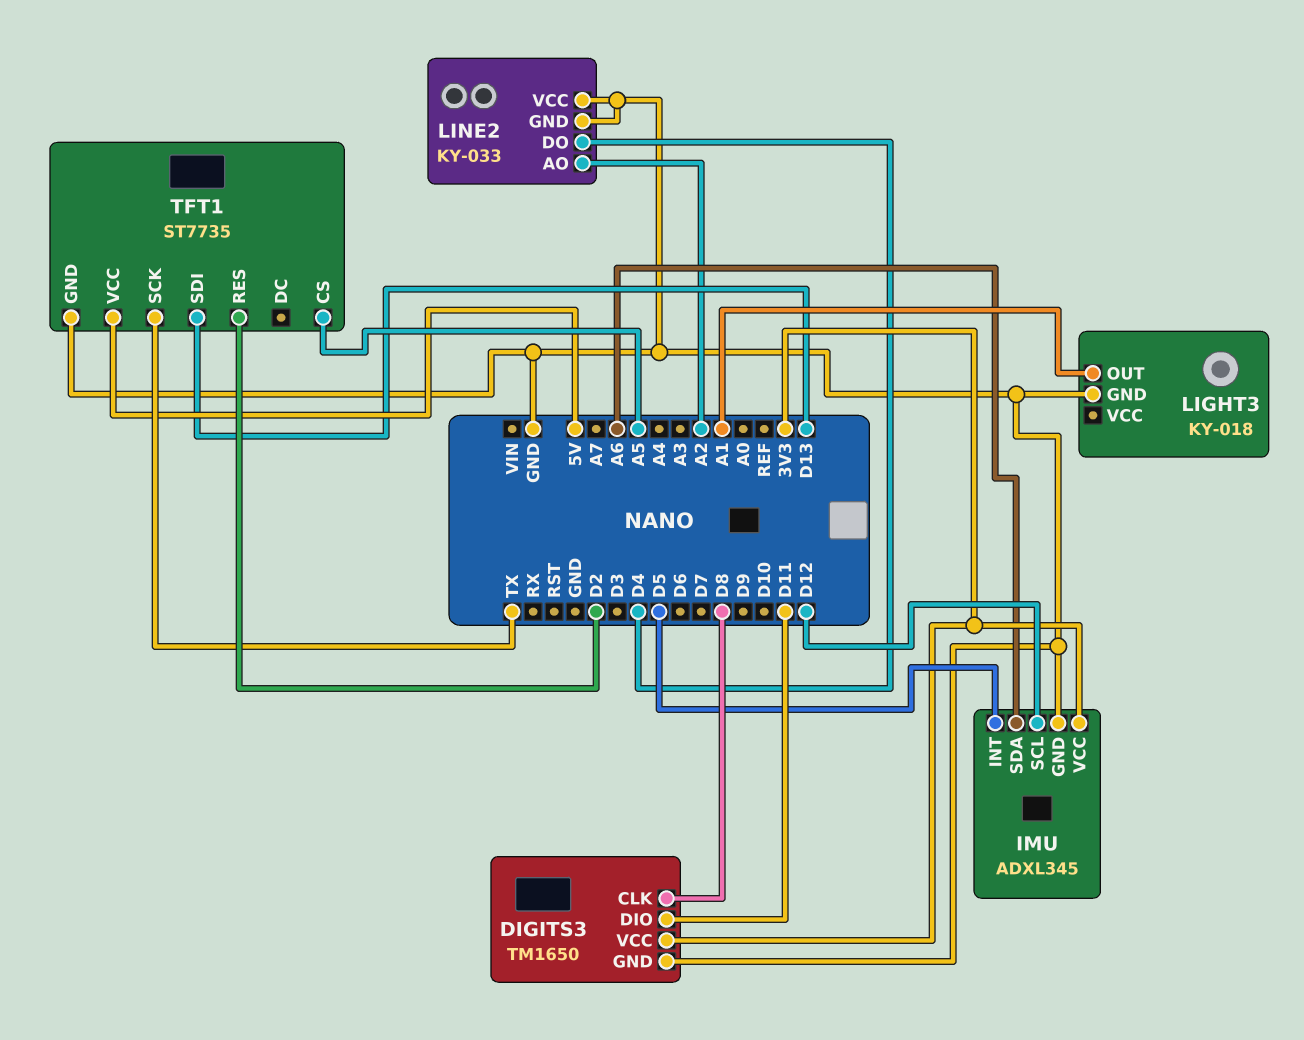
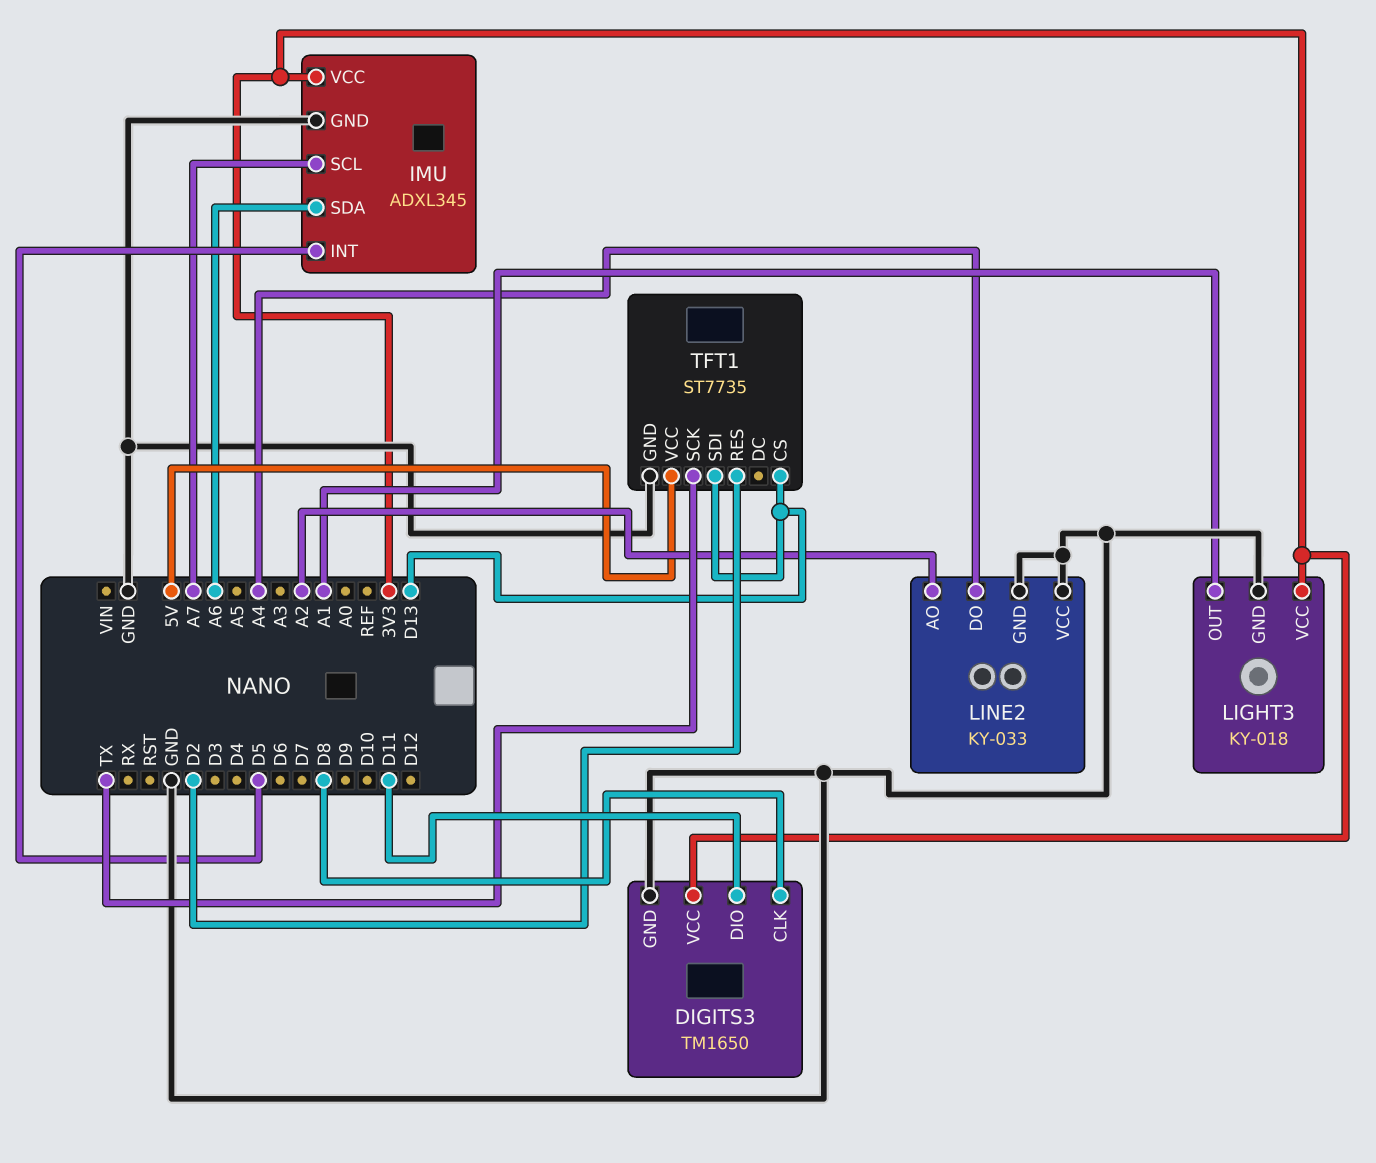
IMU pin SCL: D12 -> A7
LIGHT3 pin VCC: none -> 3V3
LINE2 pin DO: D4 -> A4
TFT1 pin CS: A5 -> D13

